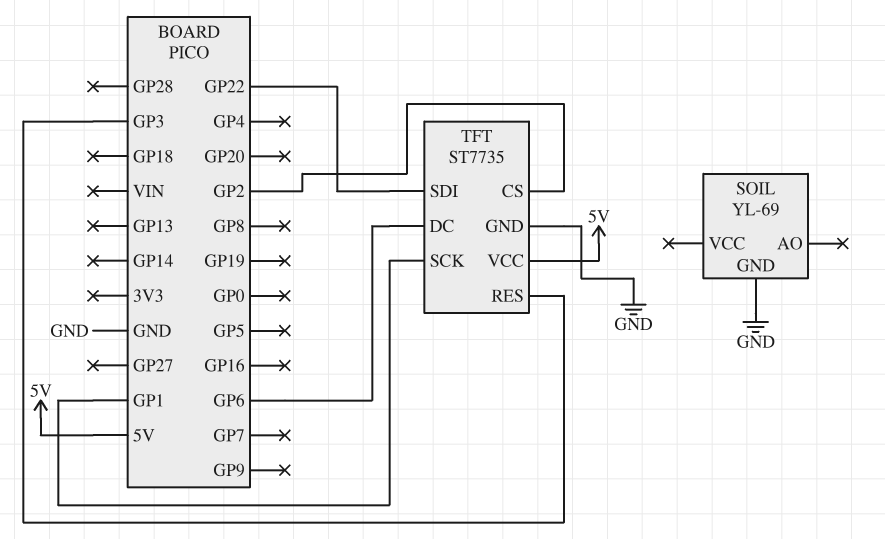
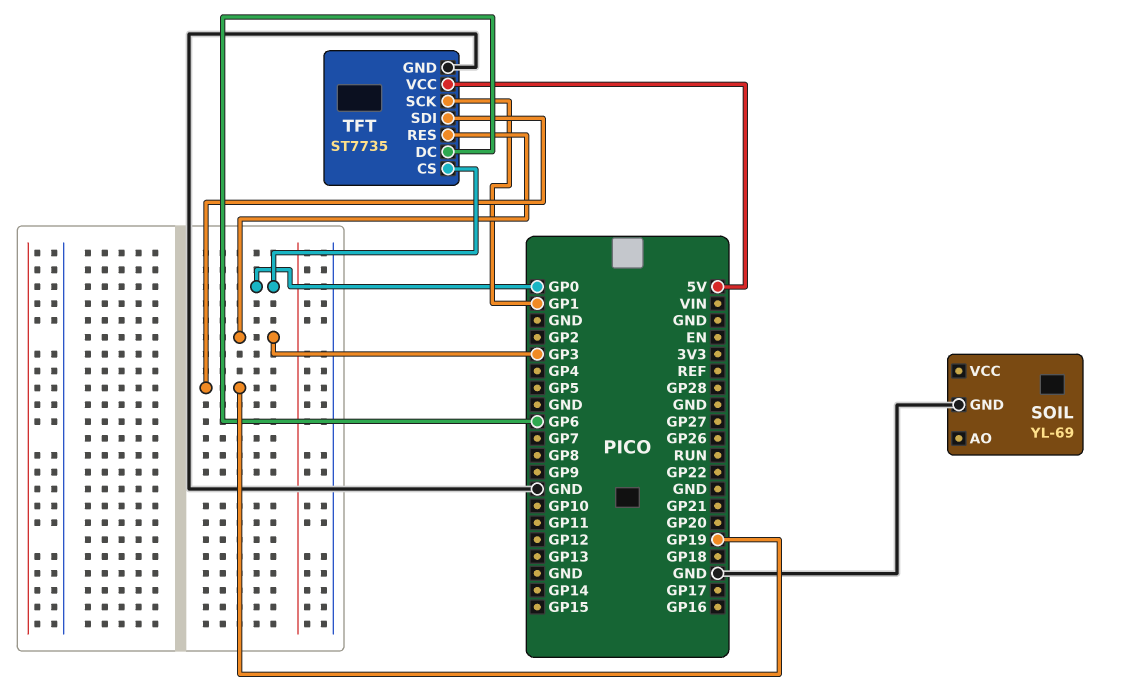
TFT pin CS: GP2 -> GP0
TFT pin SDI: GP22 -> GP19

